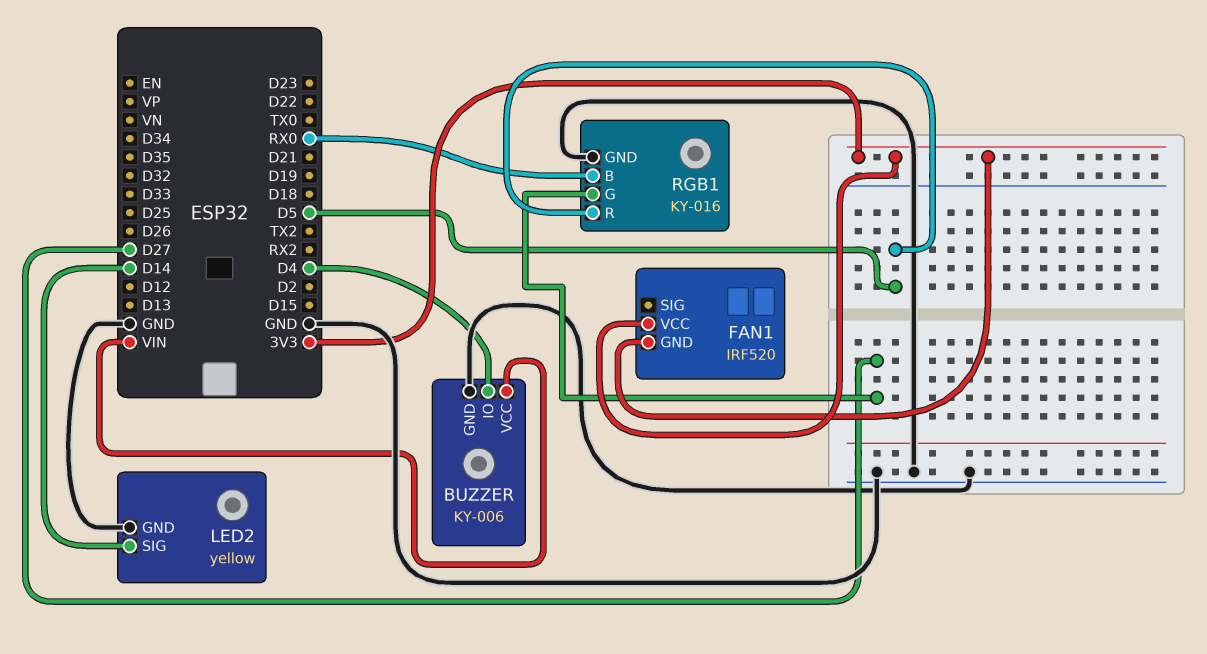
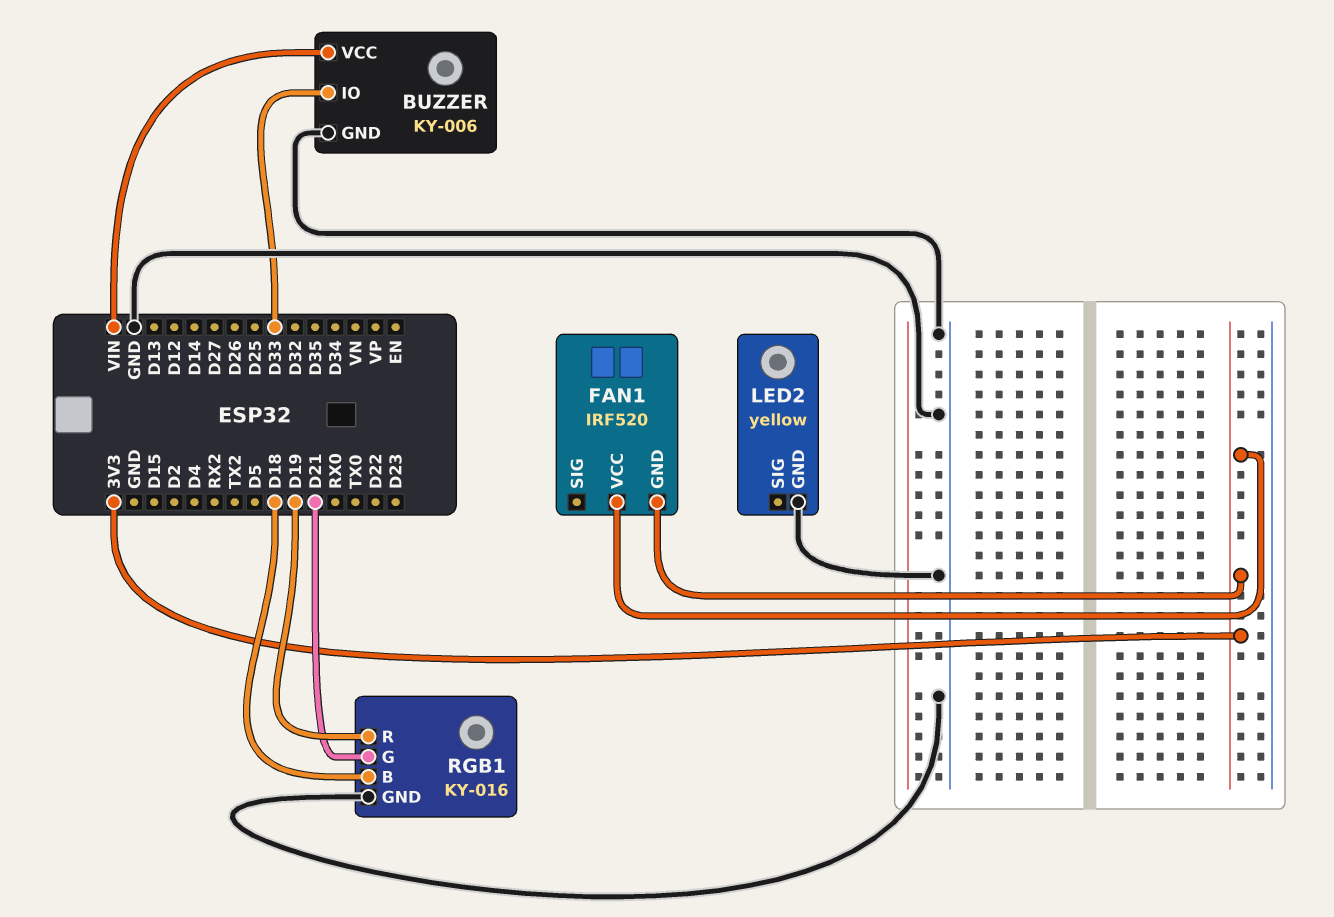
BUZZER pin IO: D4 -> D33
LED2 pin SIG: D14 -> none
RGB1 pin B: RX0 -> D18
RGB1 pin G: D27 -> D21
RGB1 pin R: D5 -> D19

